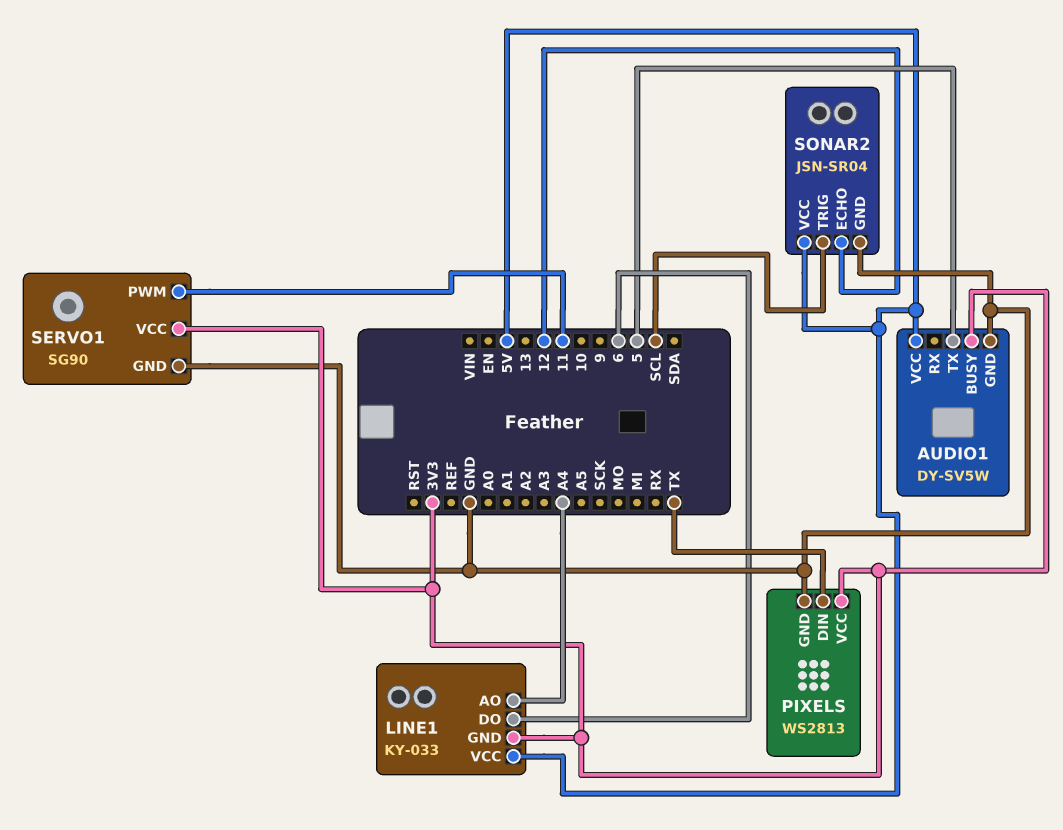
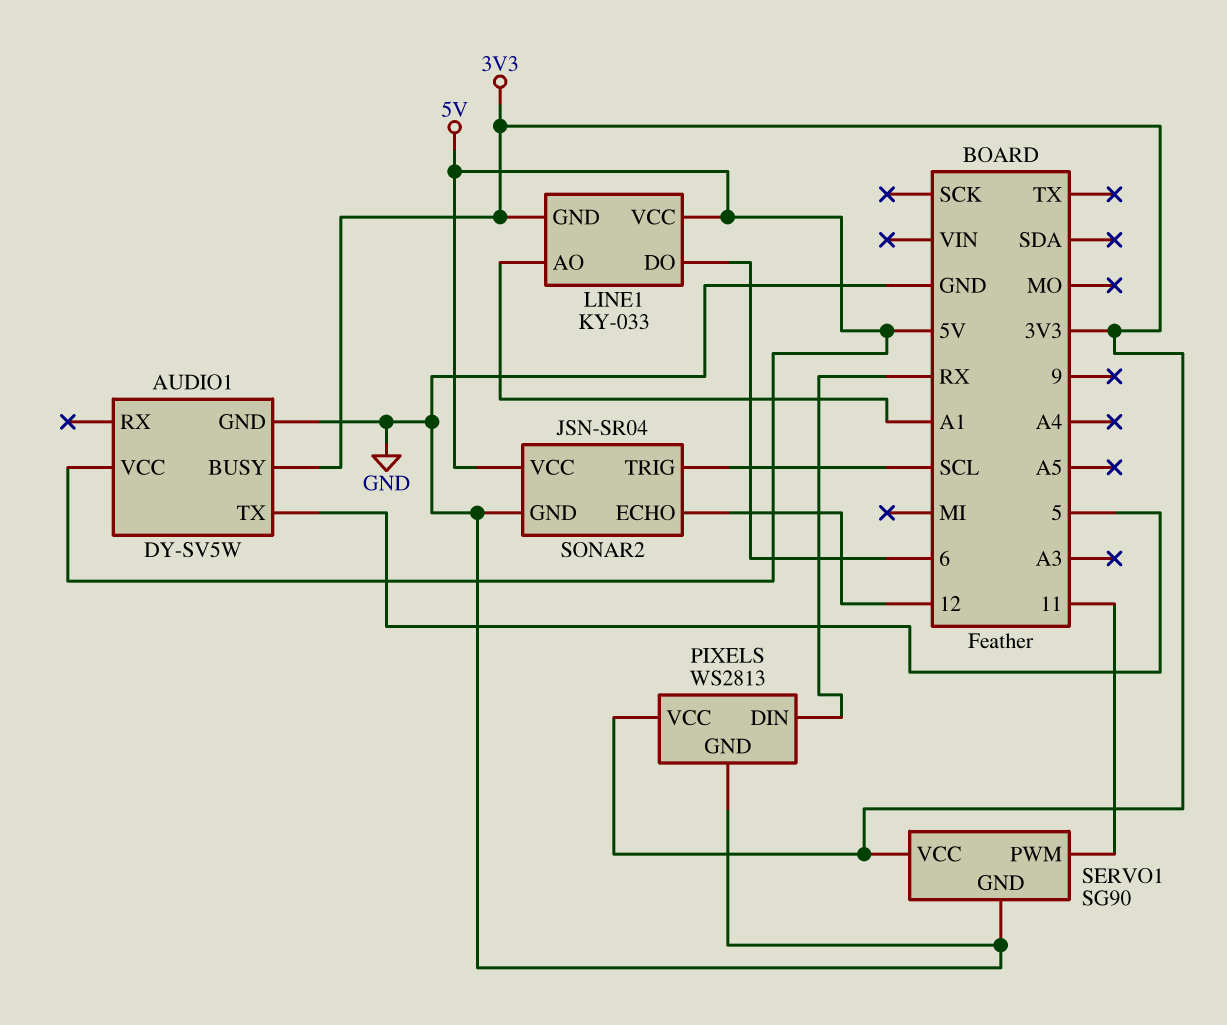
LINE1 pin AO: A4 -> A1
PIXELS pin DIN: TX -> RX

